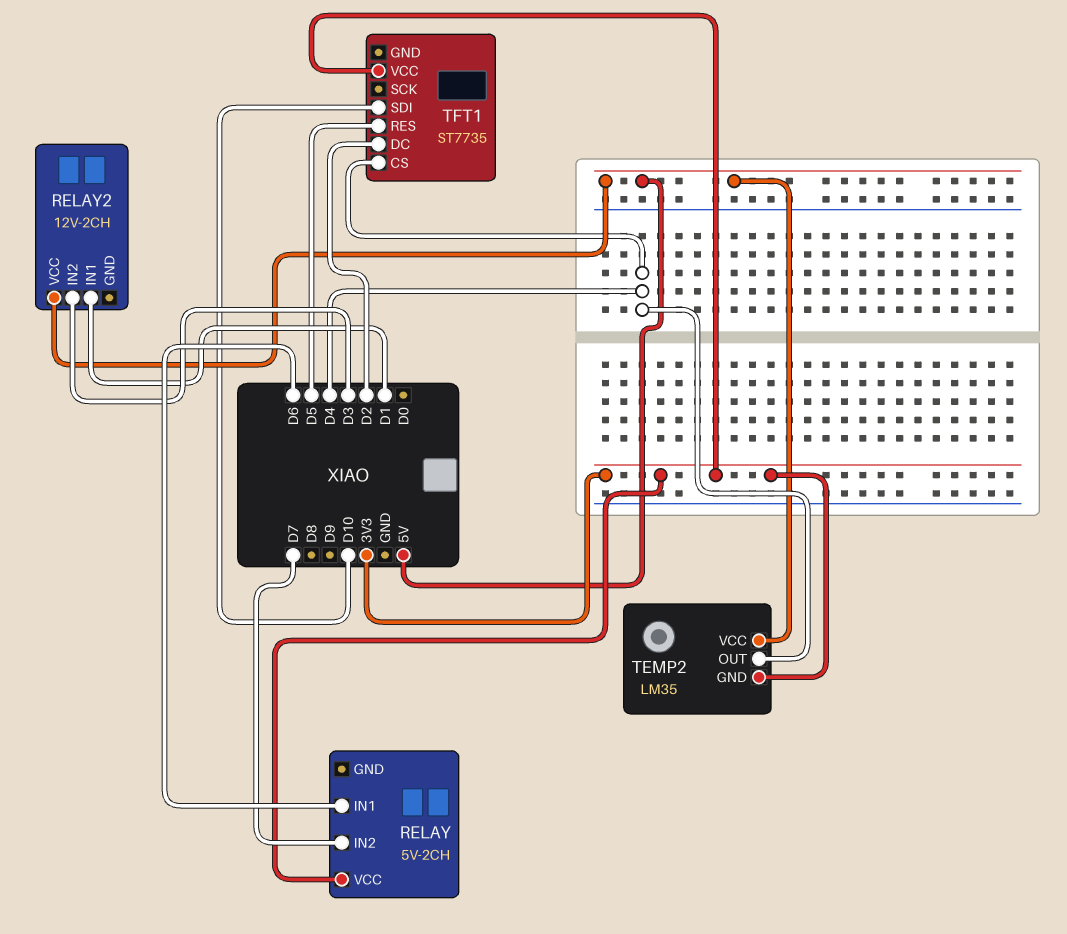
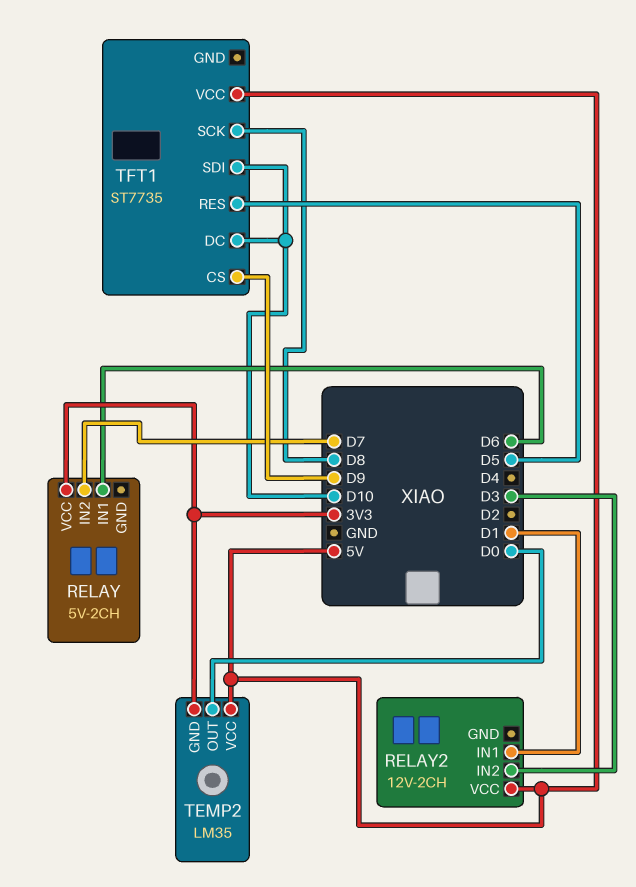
TEMP2 pin OUT: D4 -> D0
TFT1 pin CS: D4 -> D9
TFT1 pin DC: D2 -> D10
TFT1 pin SCK: none -> D8
TFT1 pin VCC: 3V3 -> 5V

